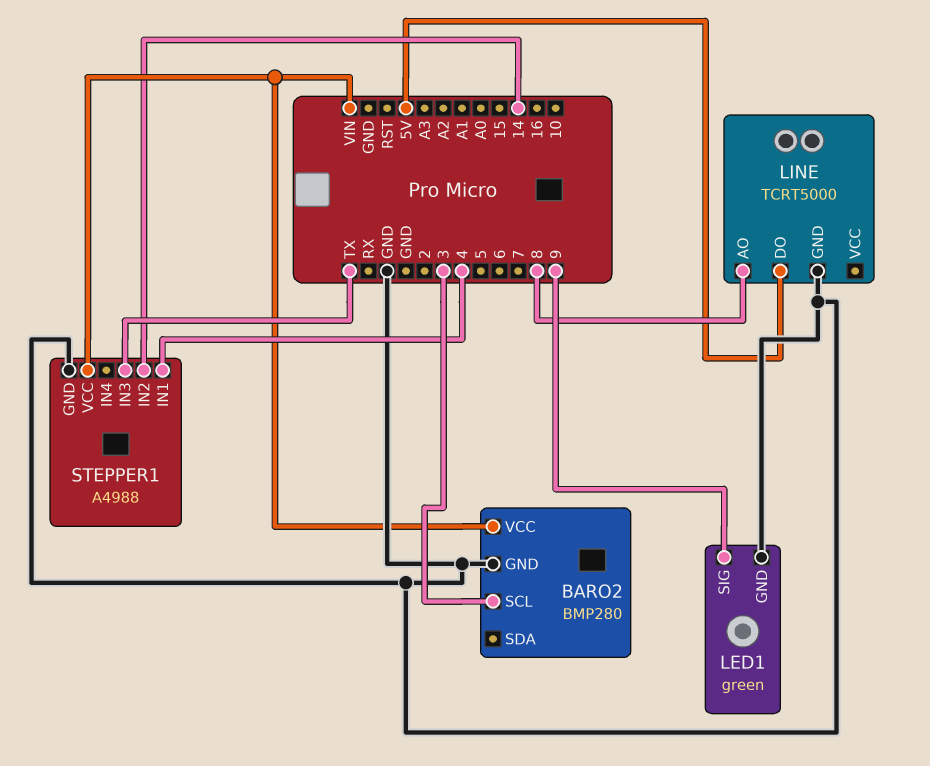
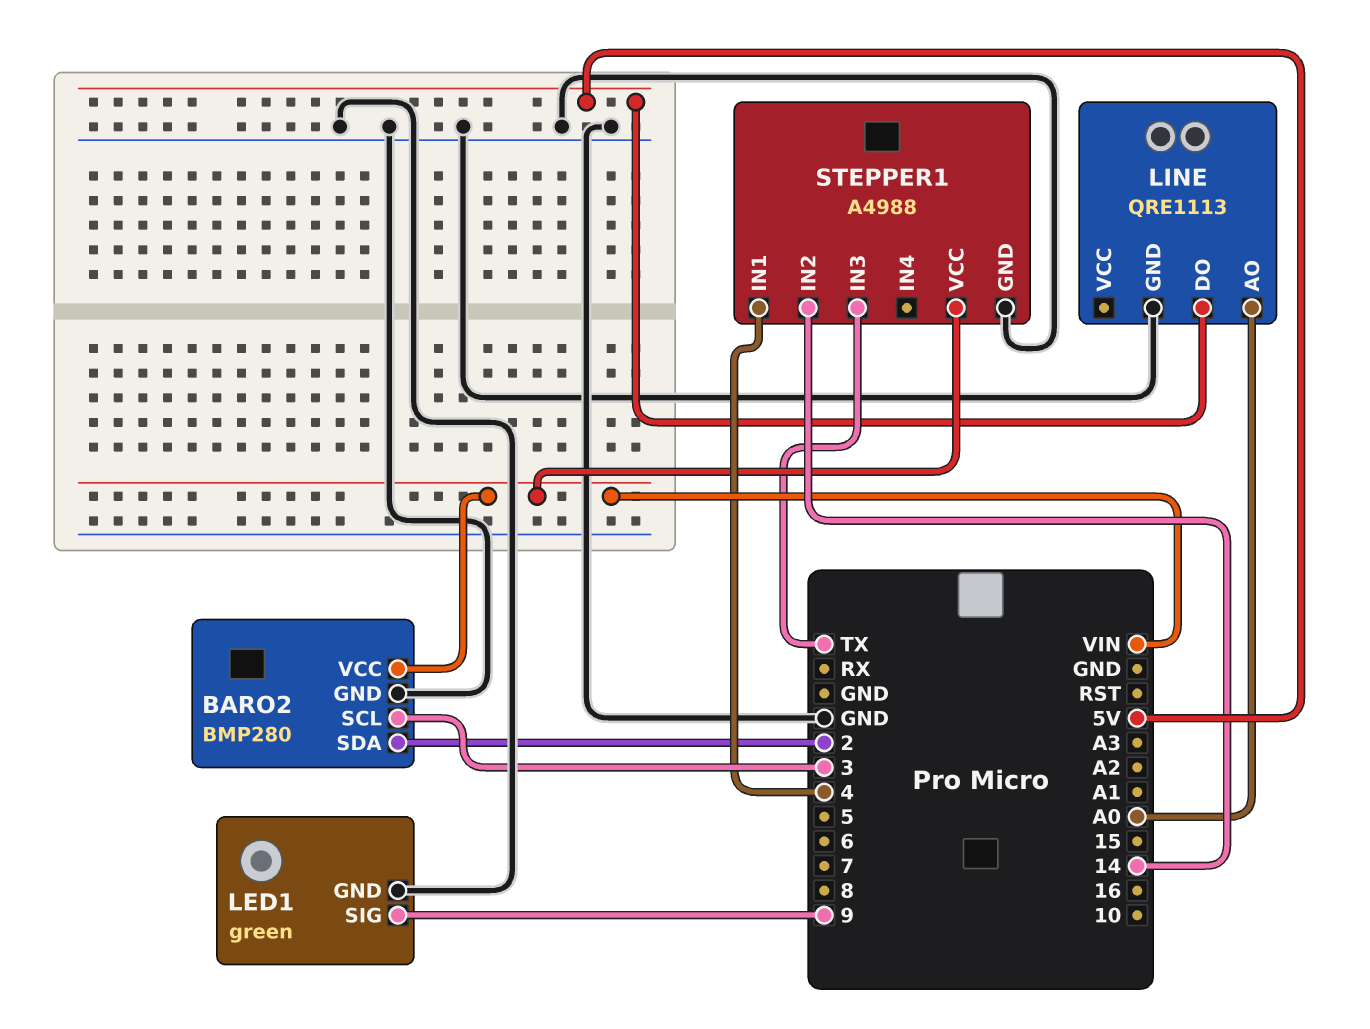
BARO2 pin SDA: none -> 2
LINE: TCRT5000 -> QRE1113
LINE pin AO: 8 -> A0

